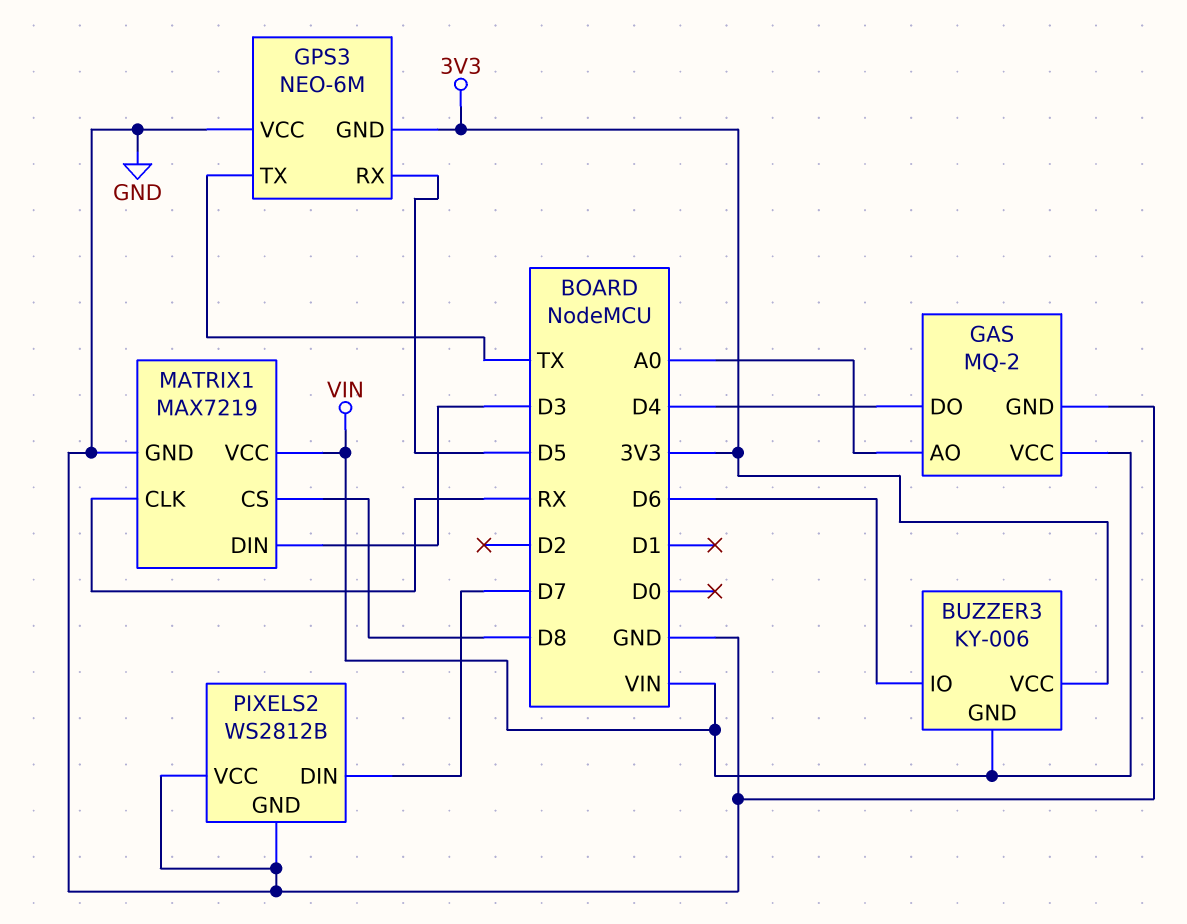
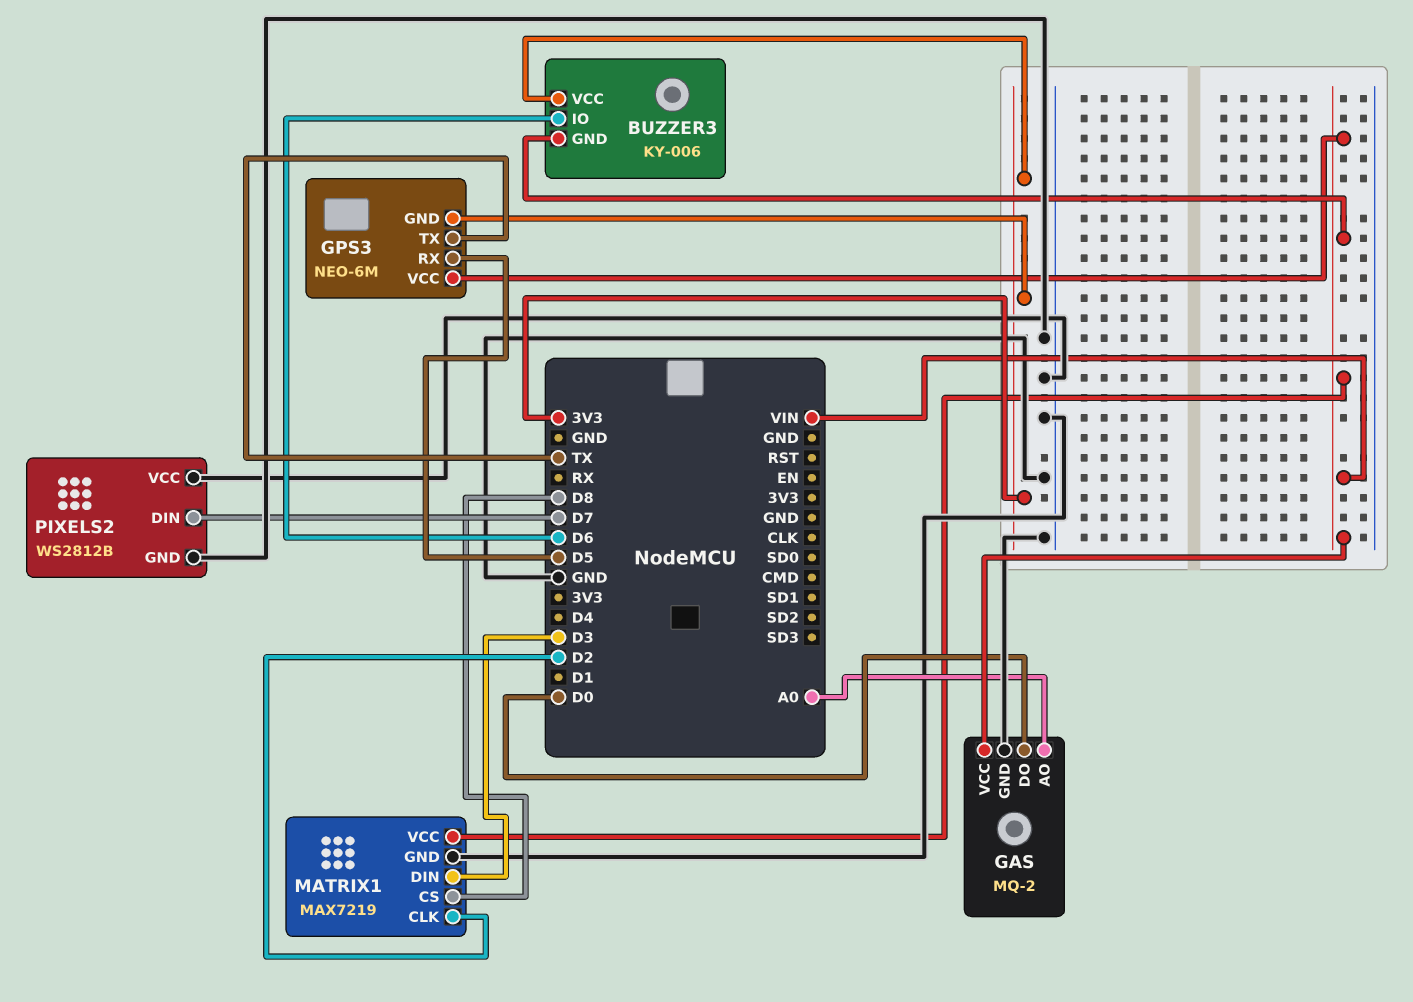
GAS pin DO: D4 -> D0
GPS3 pin VCC: GND -> VIN
MATRIX1 pin CLK: RX -> D2

